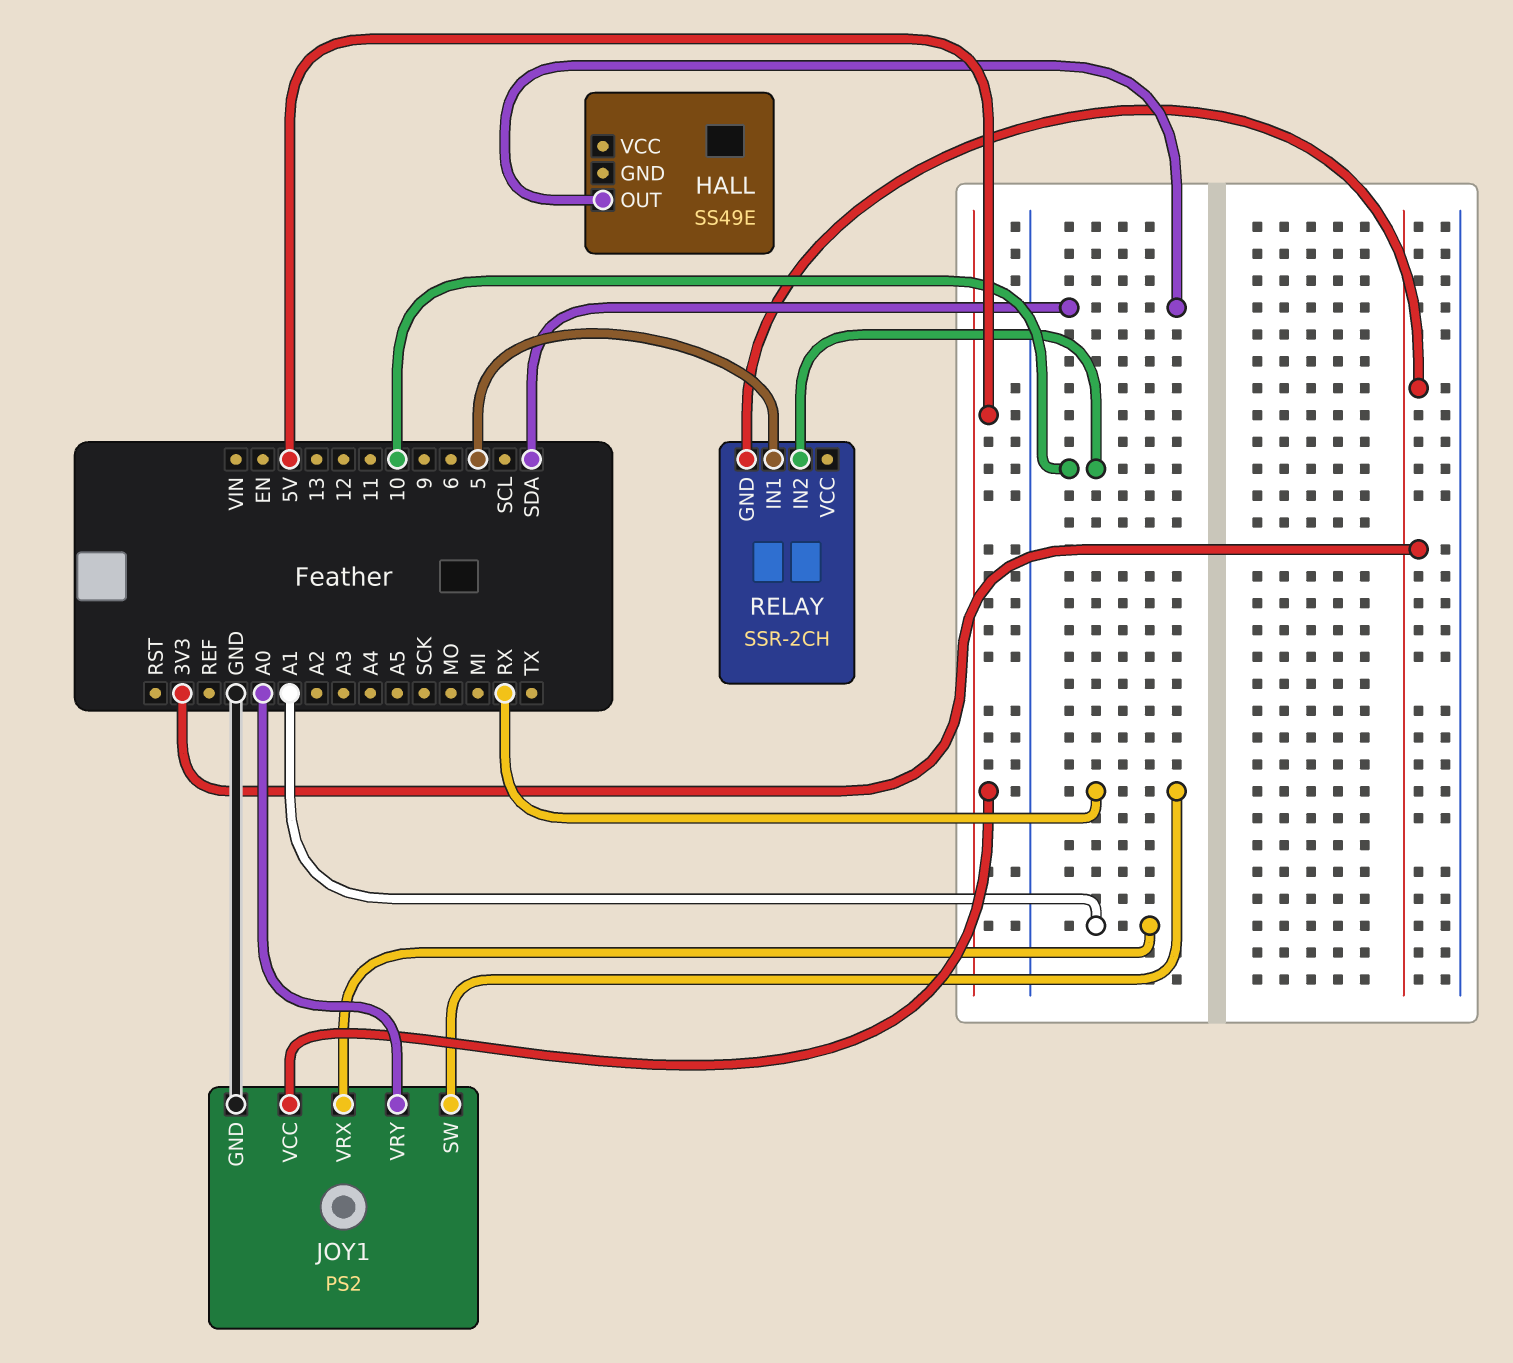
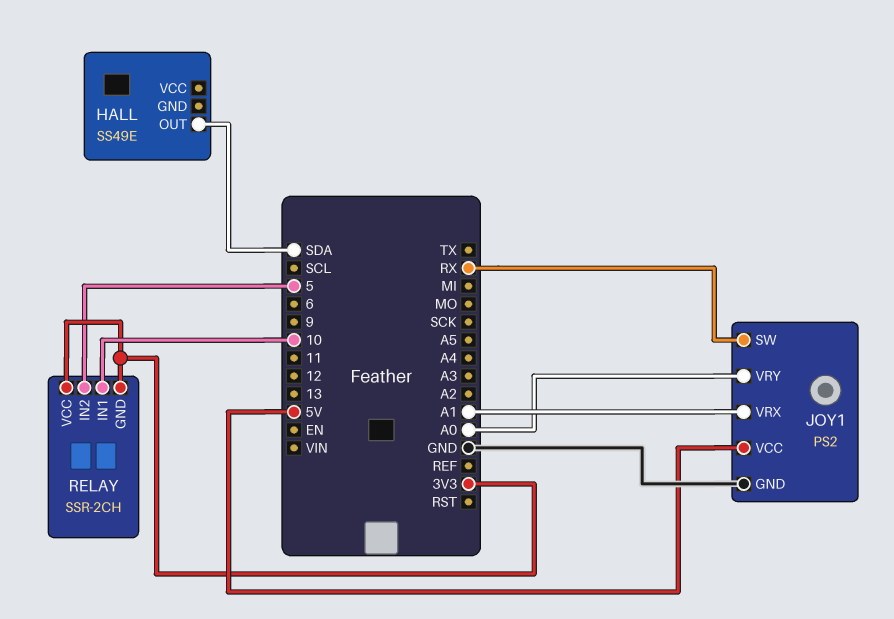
RELAY pin IN1: 5 -> 10
RELAY pin IN2: 10 -> 5
RELAY pin VCC: none -> 3V3

